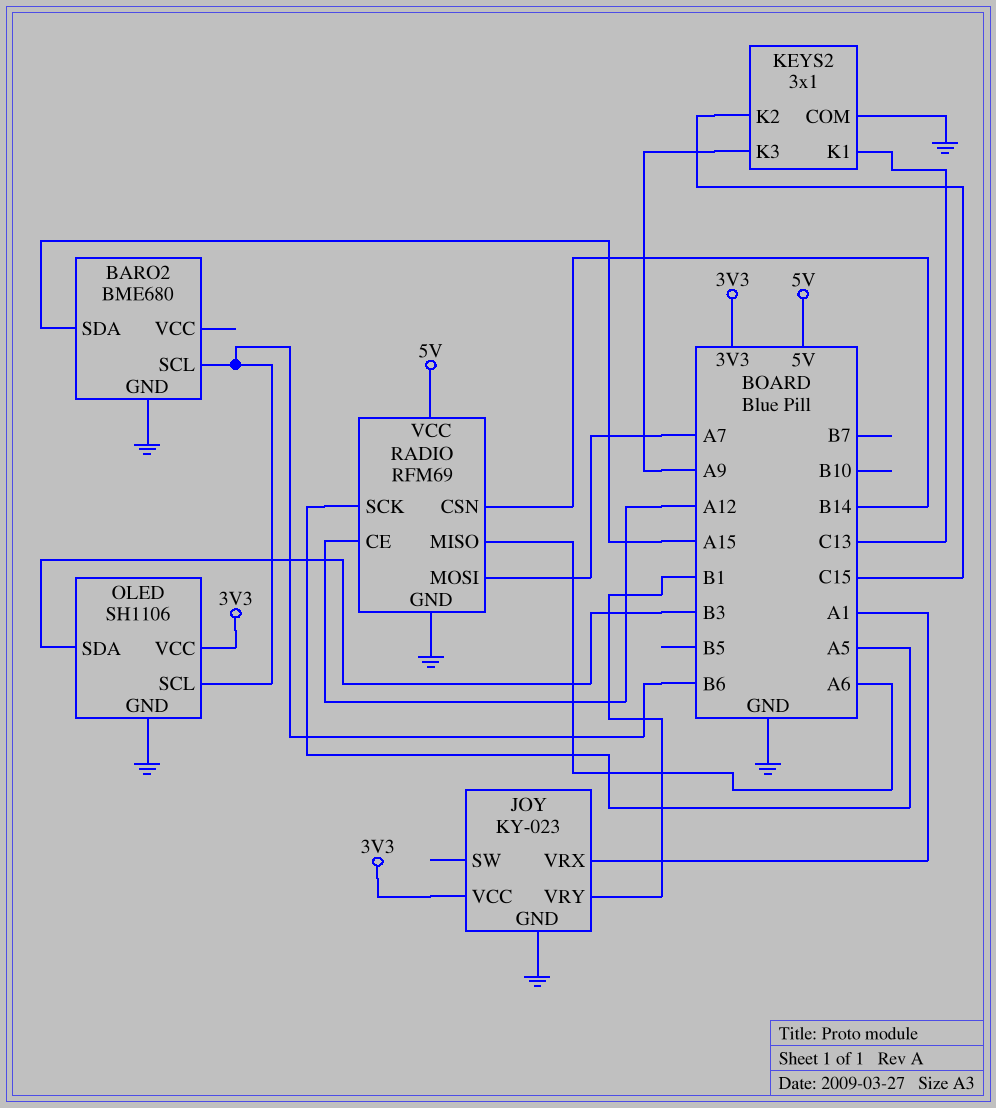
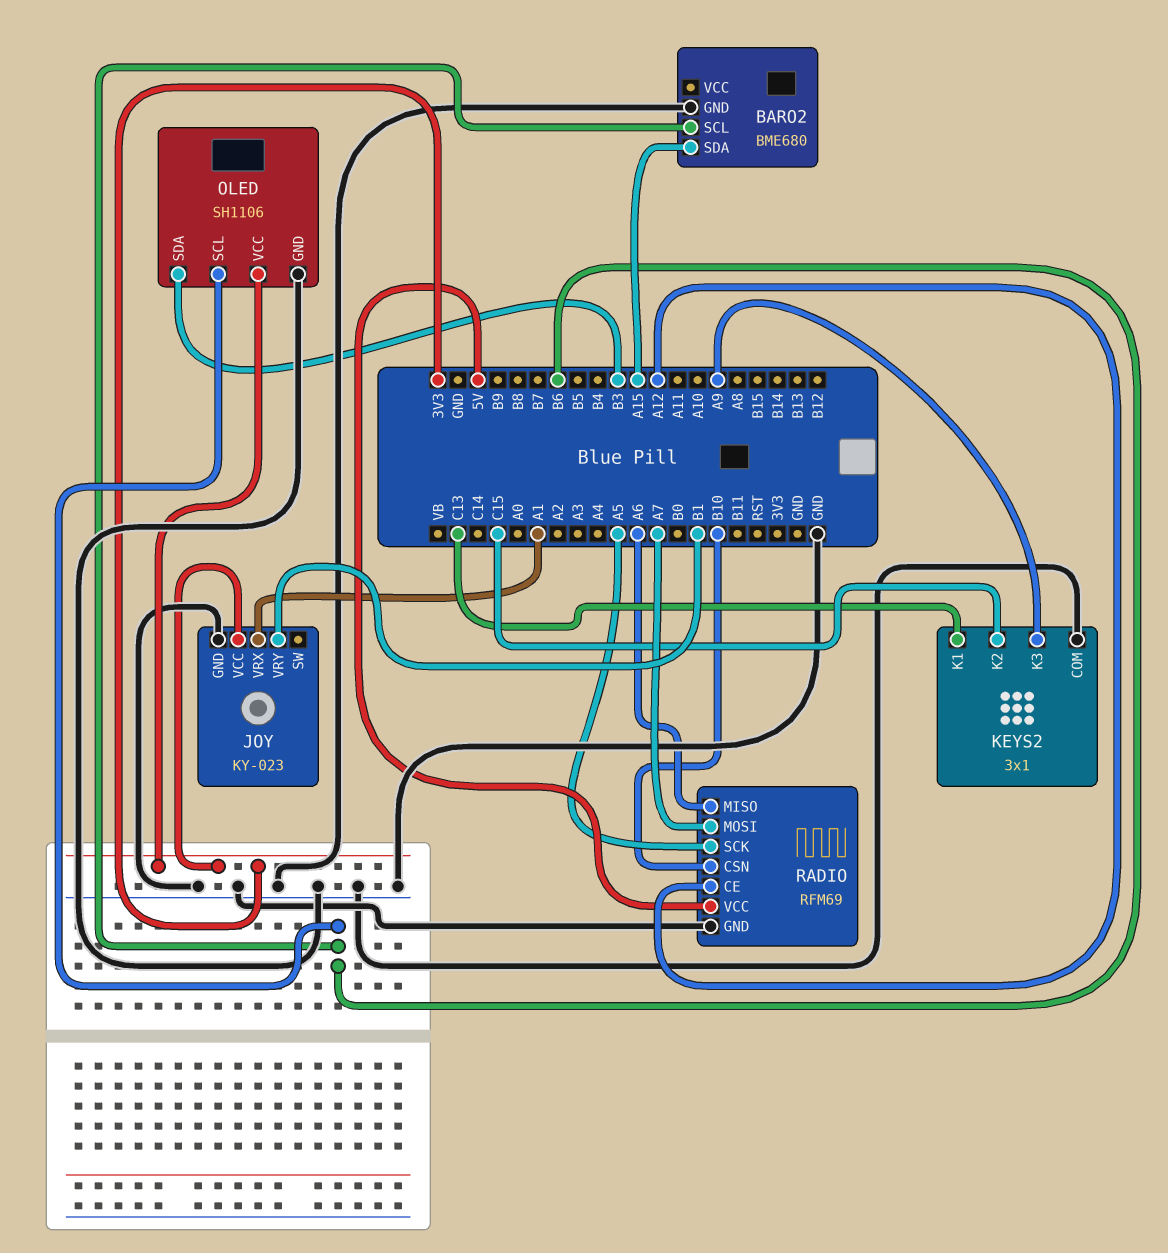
RADIO pin CSN: B14 -> B10

